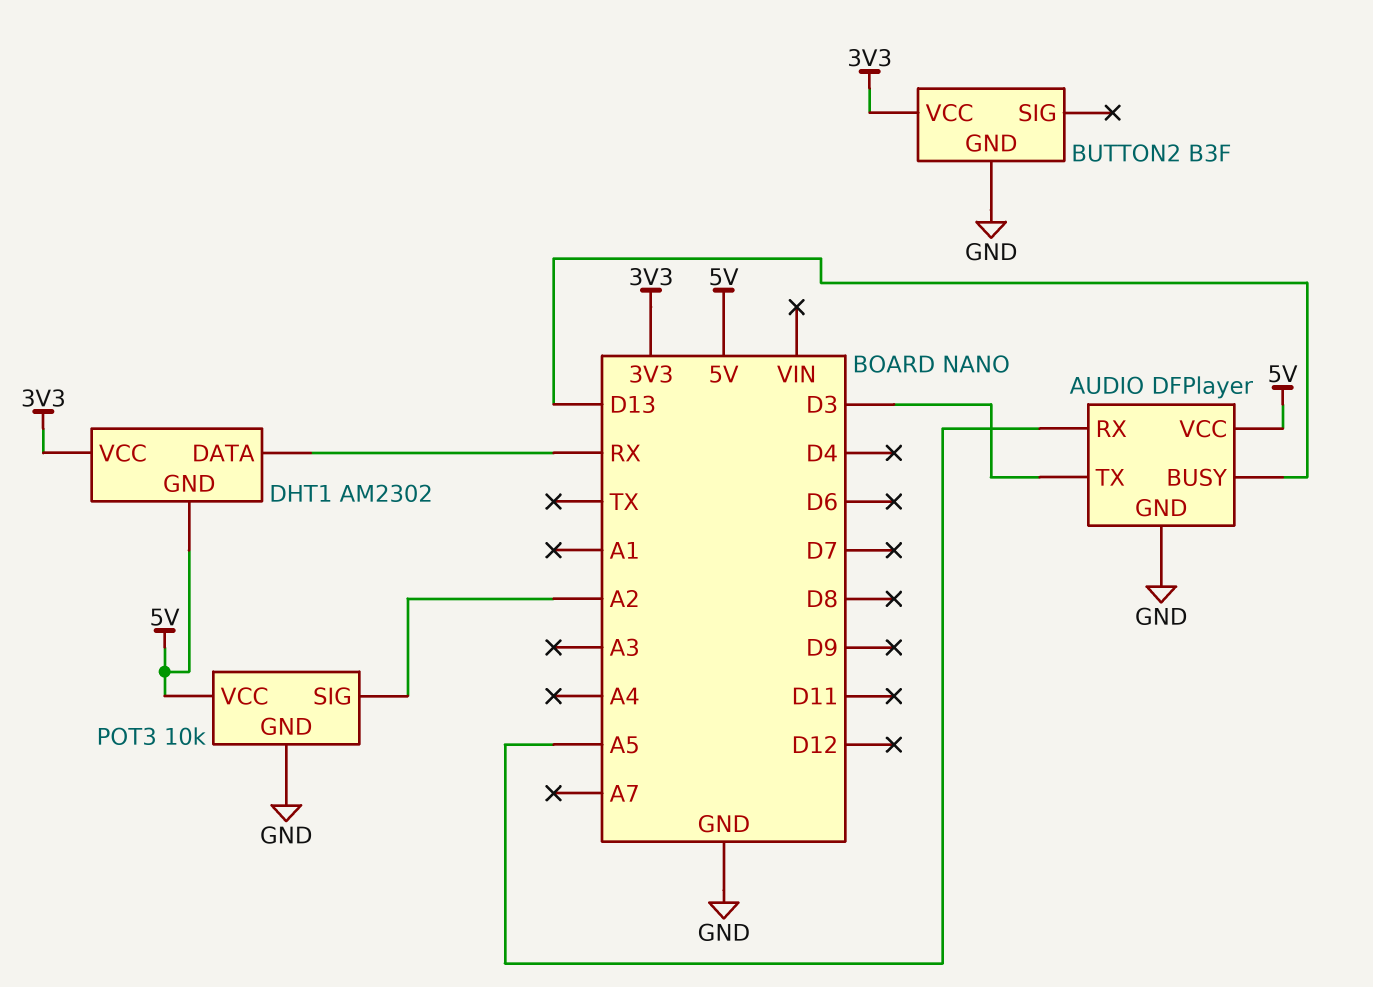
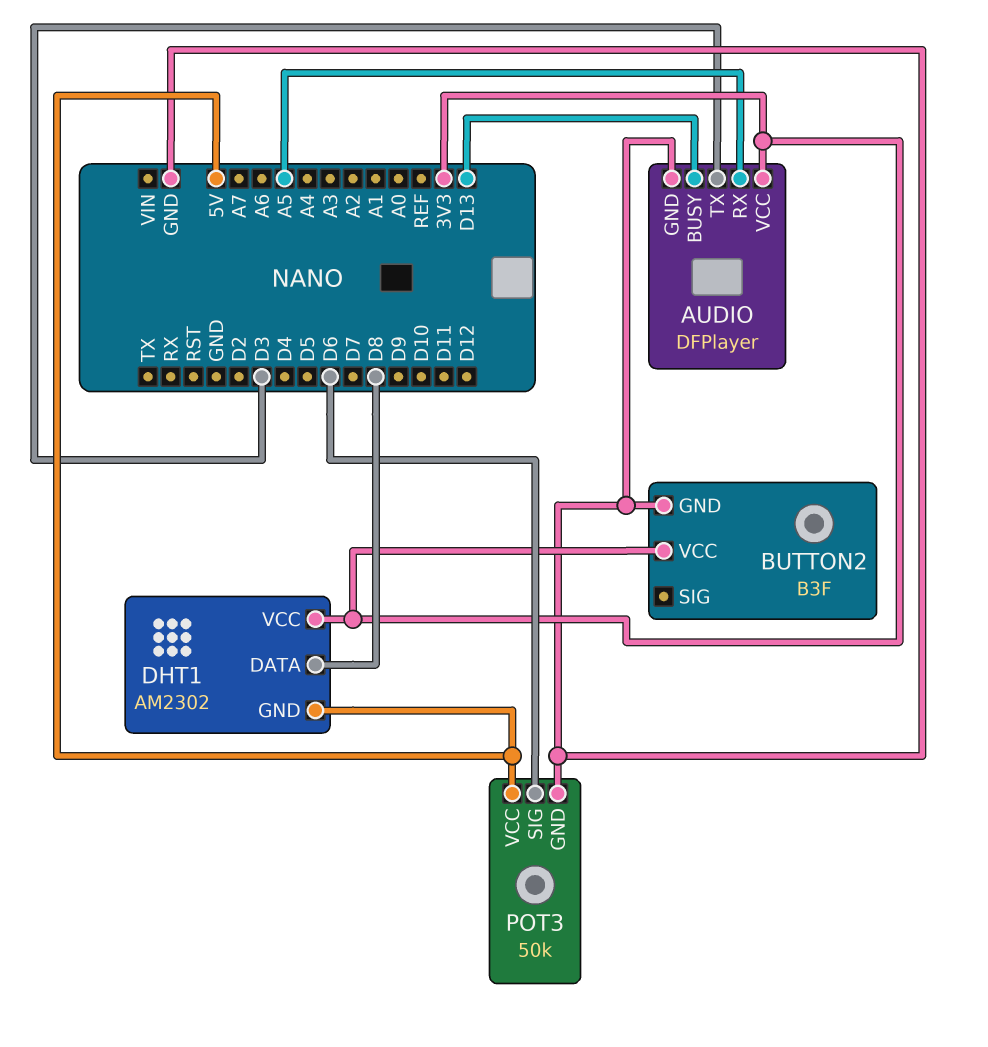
AUDIO pin VCC: 5V -> 3V3
DHT1 pin DATA: RX -> D8
POT3: 10k -> 50k
POT3 pin SIG: A2 -> D6

